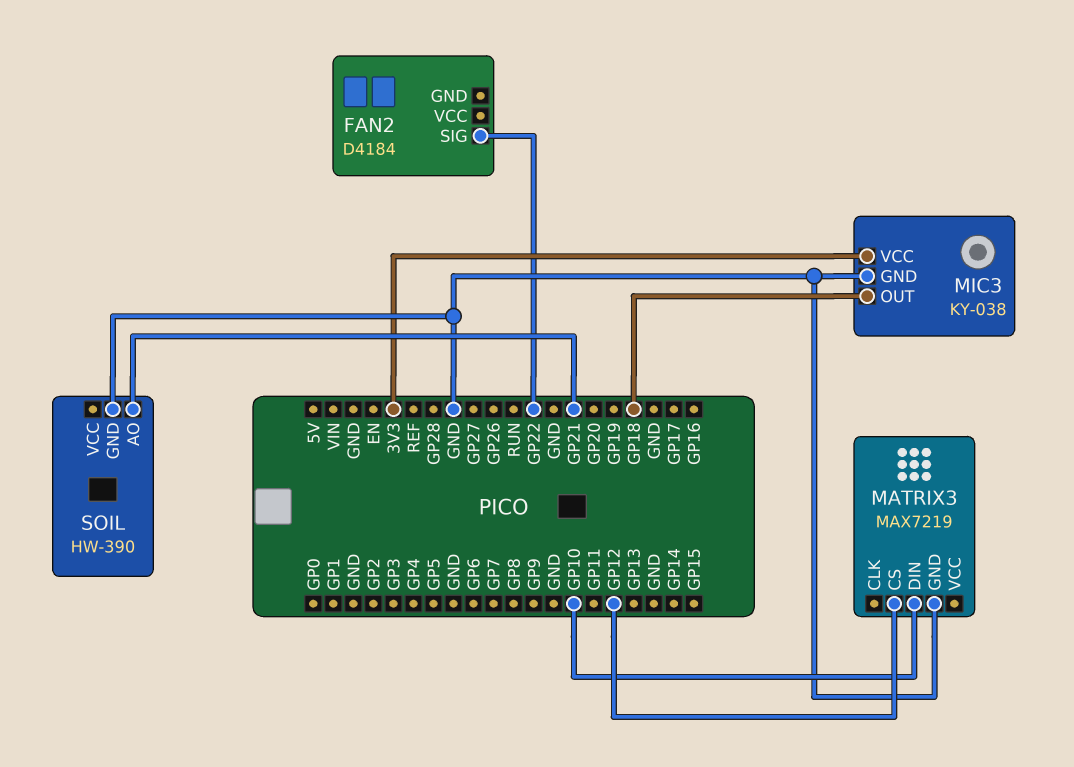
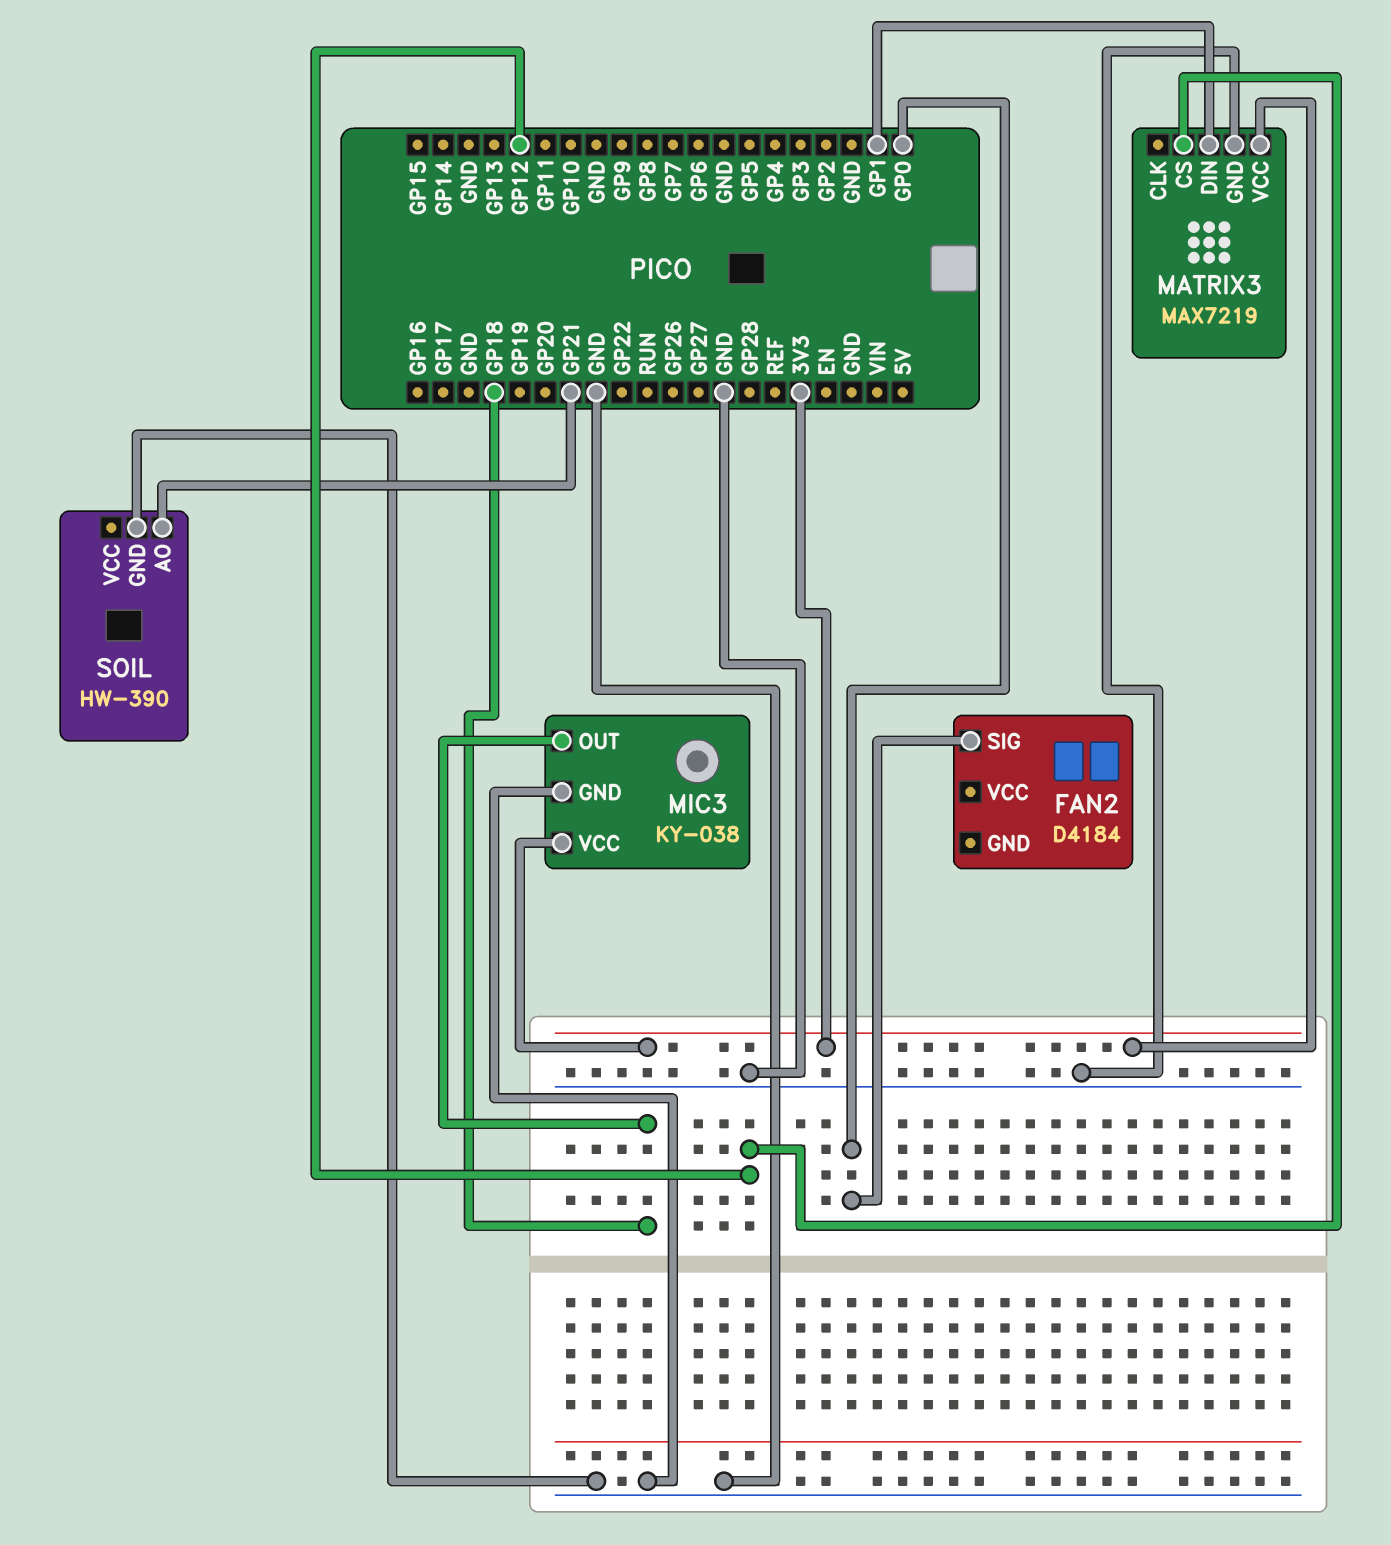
FAN2 pin SIG: GP22 -> GP0
MATRIX3 pin DIN: GP10 -> GP1
MATRIX3 pin VCC: none -> 3V3

